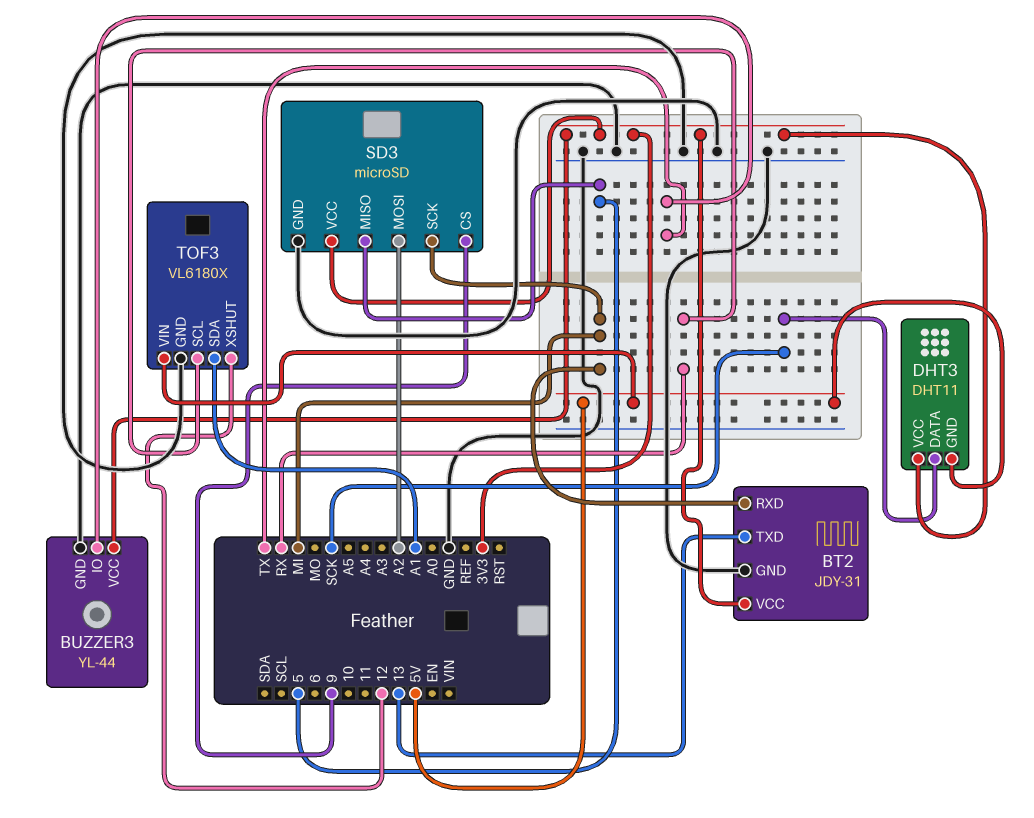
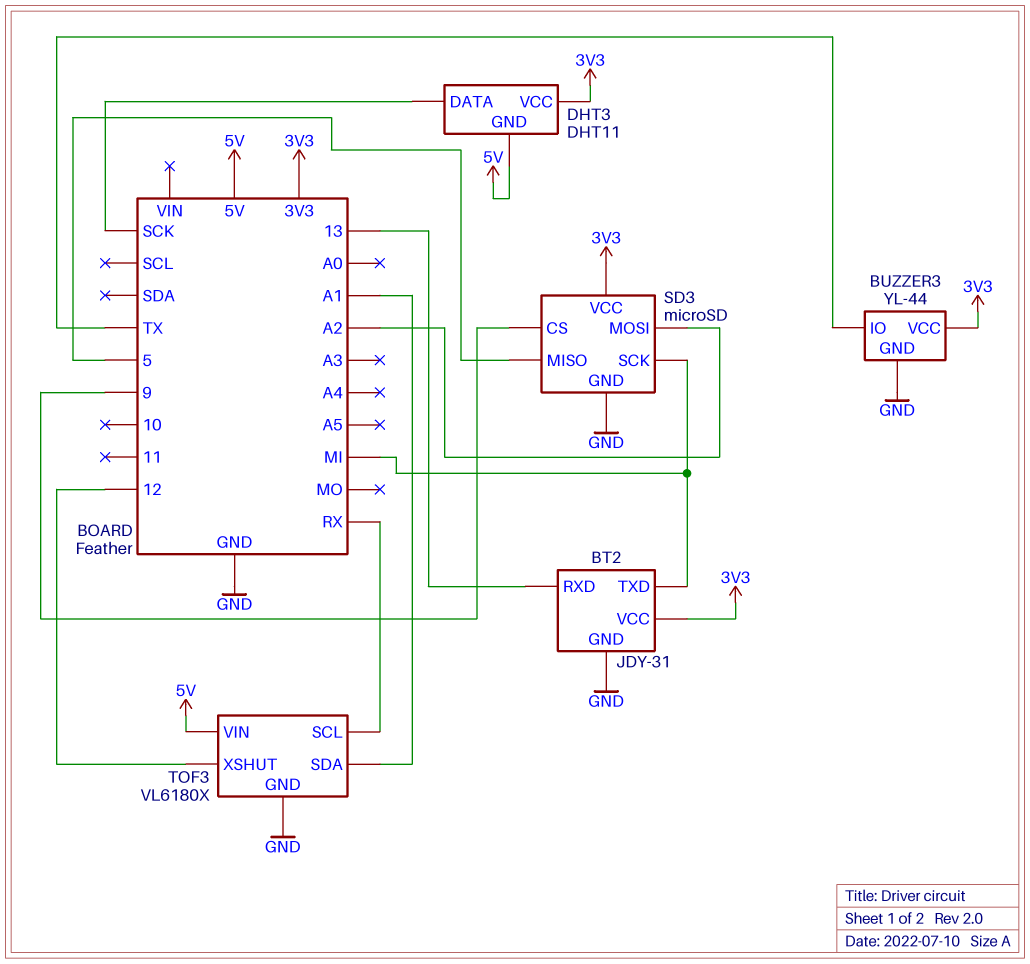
BT2 pin RXD: MI -> 13
BT2 pin TXD: 13 -> MI

